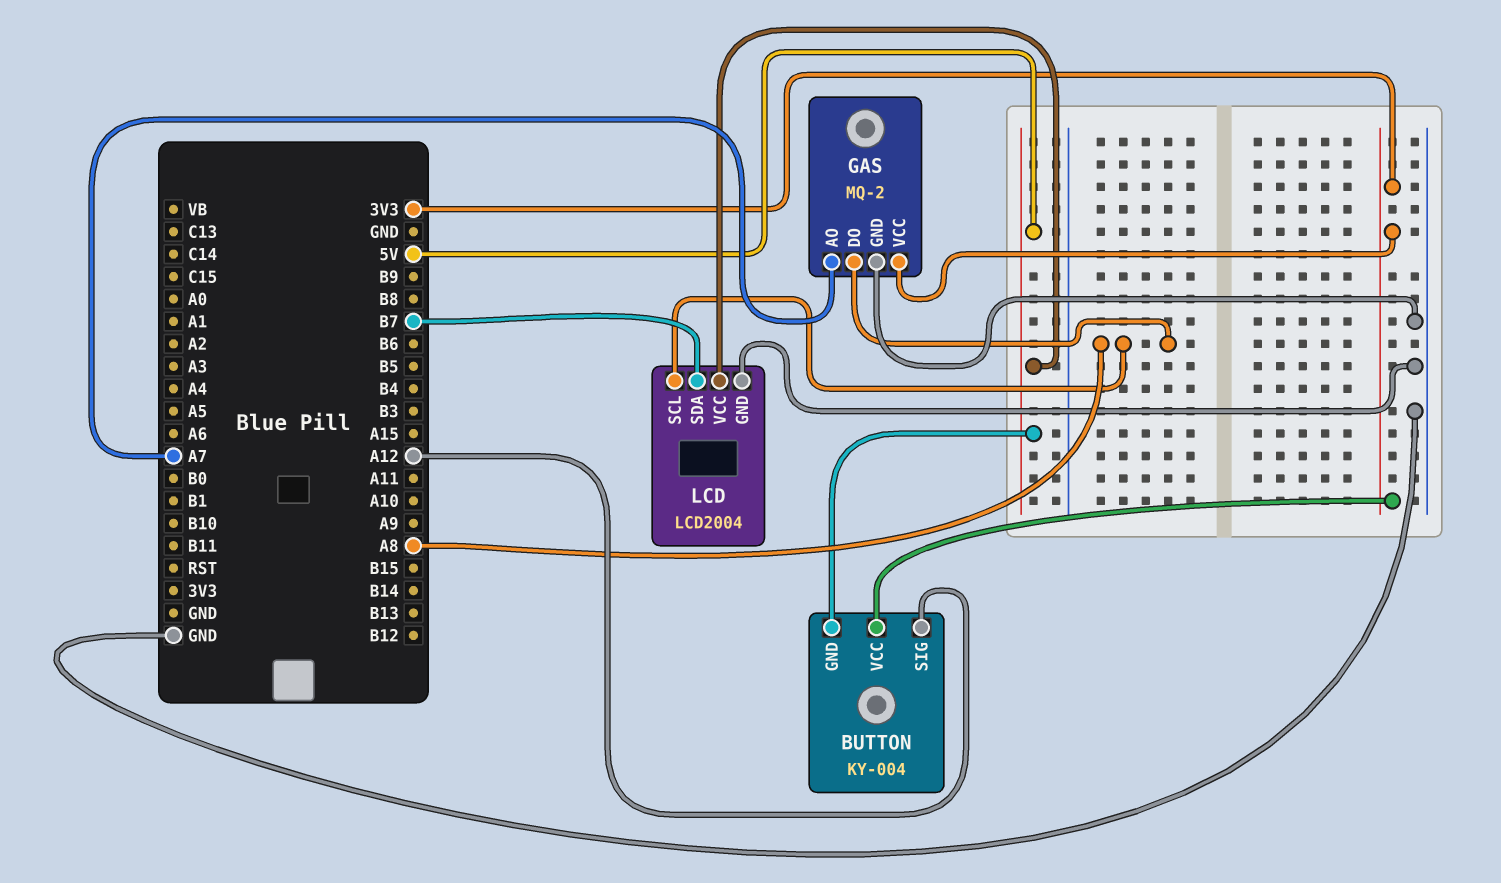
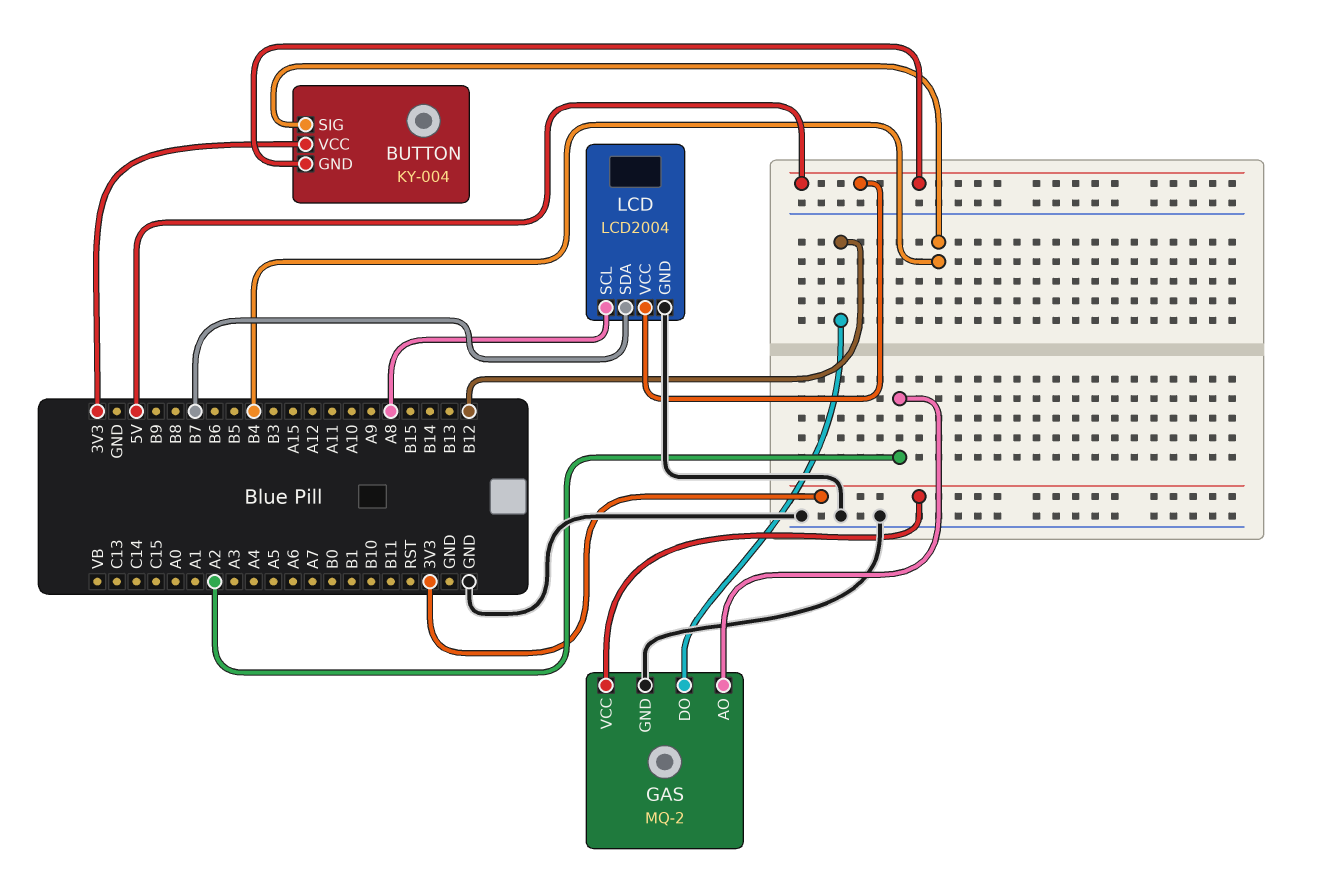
BUTTON pin SIG: A12 -> B4
GAS pin AO: A7 -> A2
GAS pin DO: A8 -> B12

